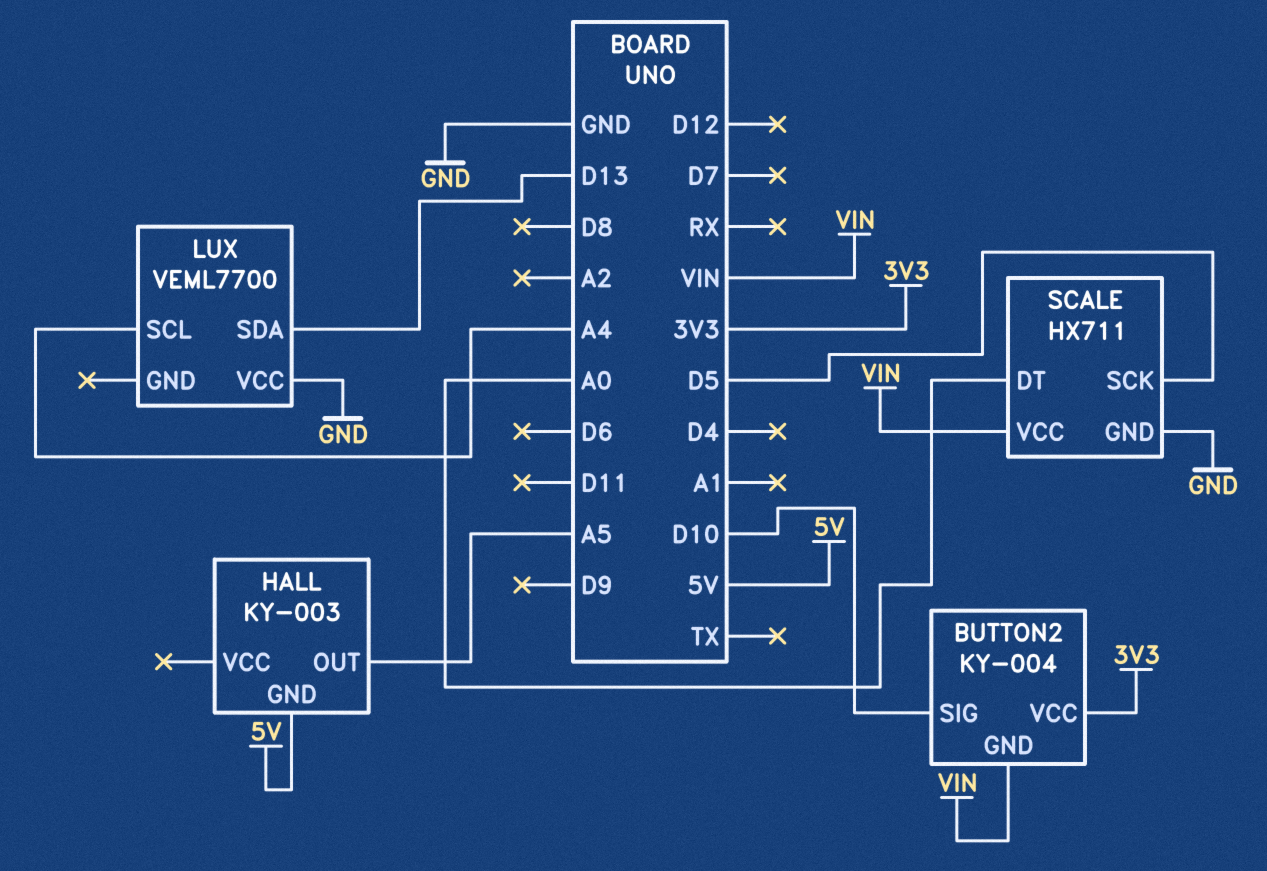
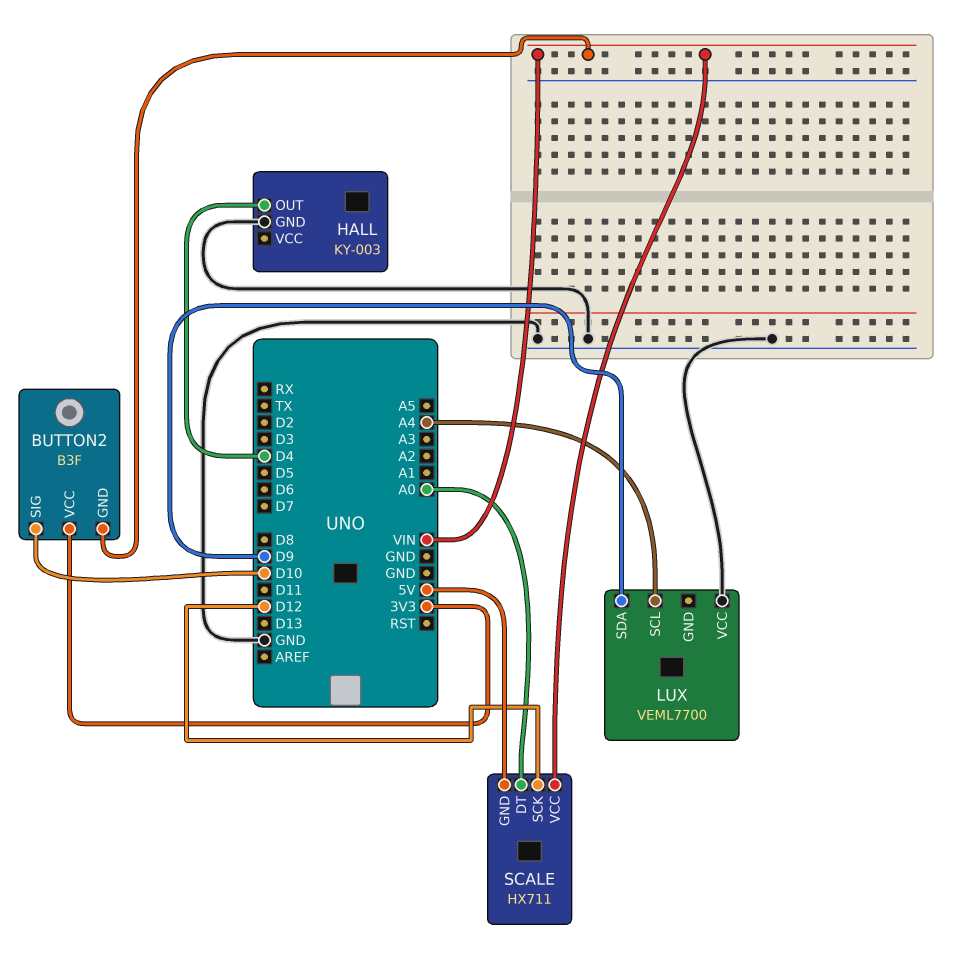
BUTTON2: KY-004 -> B3F
HALL pin GND: 5V -> GND
HALL pin OUT: A5 -> D4
LUX pin SDA: D13 -> D9
SCALE pin GND: GND -> 5V
SCALE pin SCK: D5 -> D12

